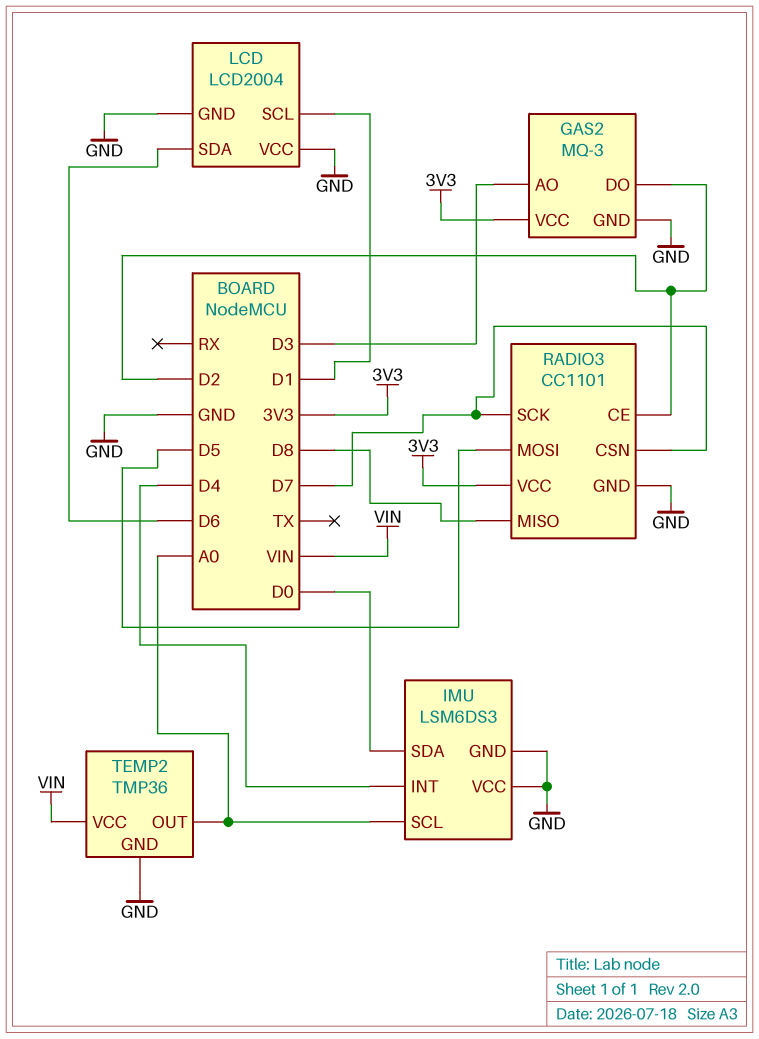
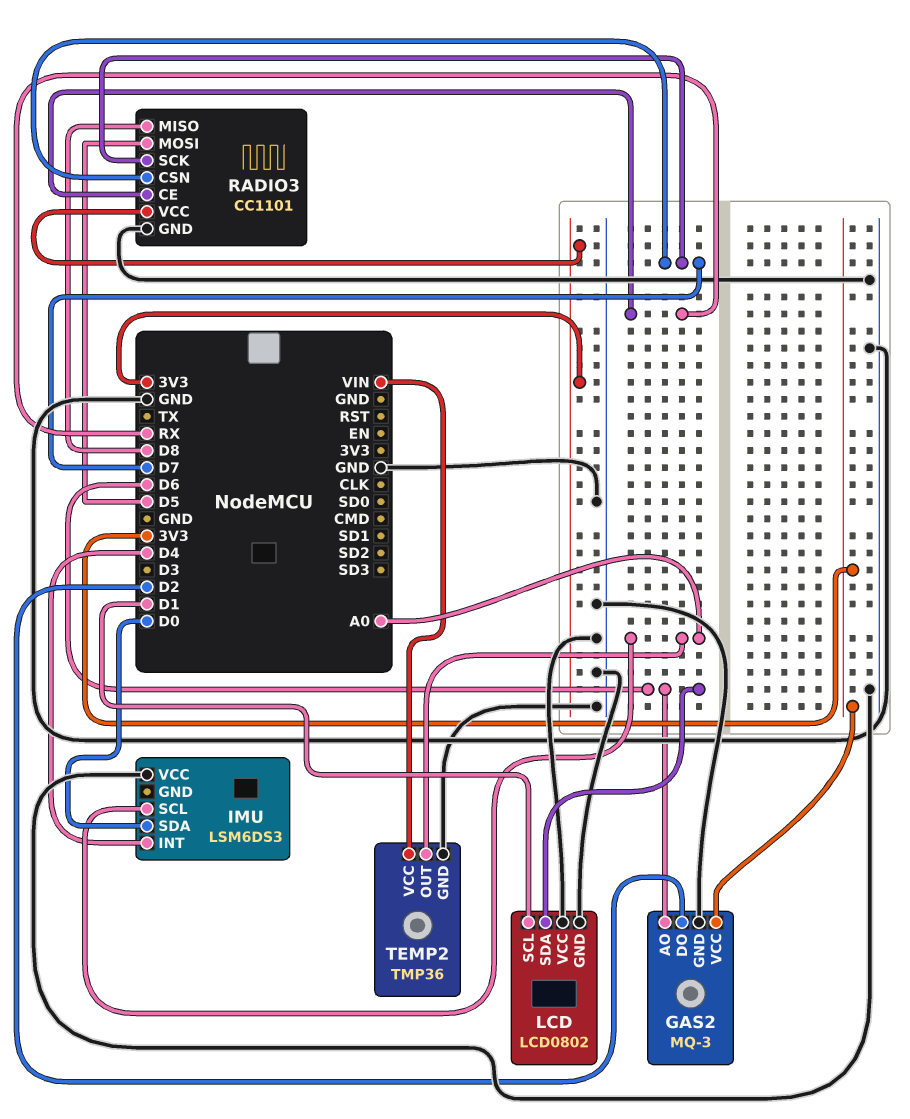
GAS2 pin AO: D3 -> D6
IMU pin GND: GND -> none
LCD: LCD2004 -> LCD0802
RADIO3 pin CE: D2 -> RX

